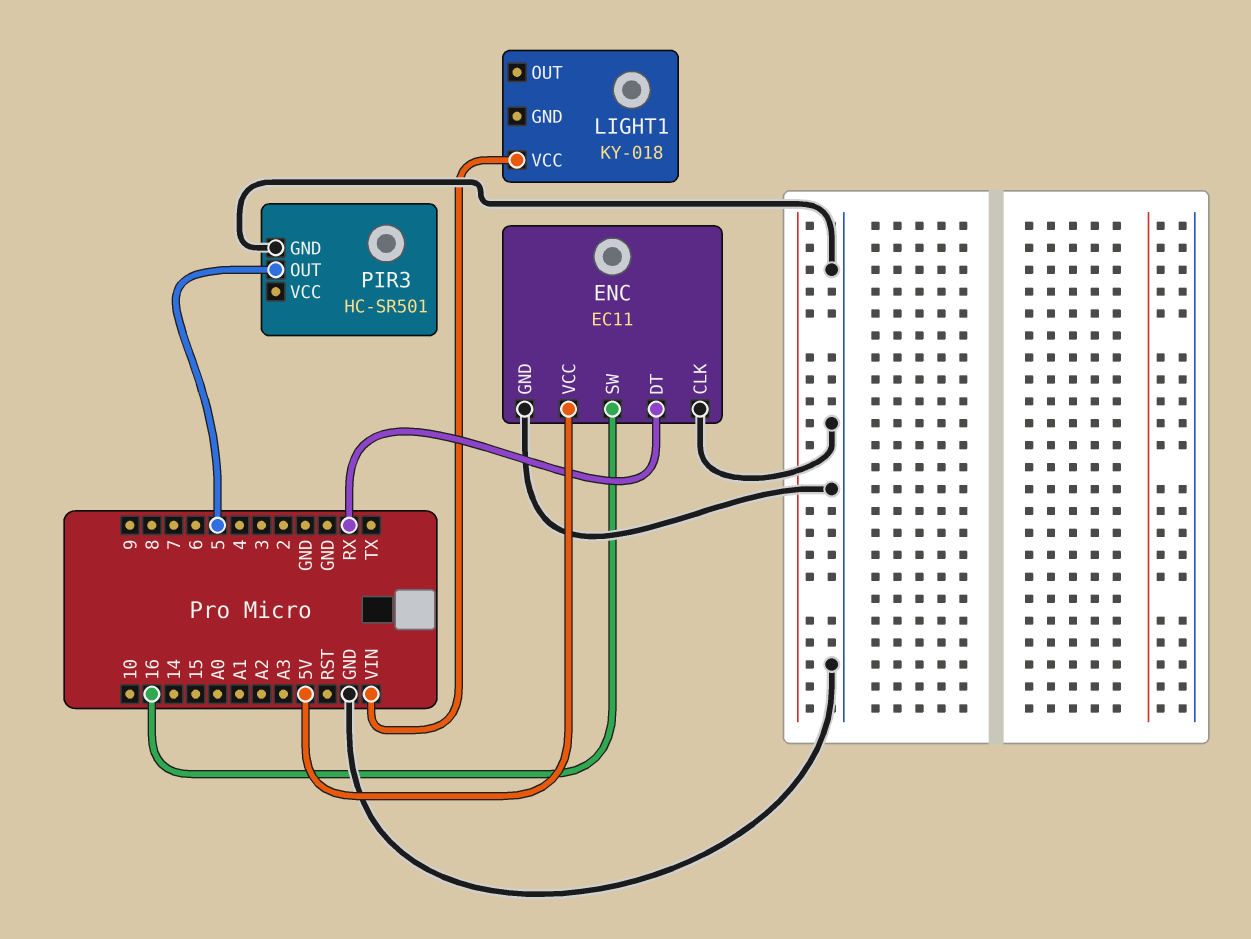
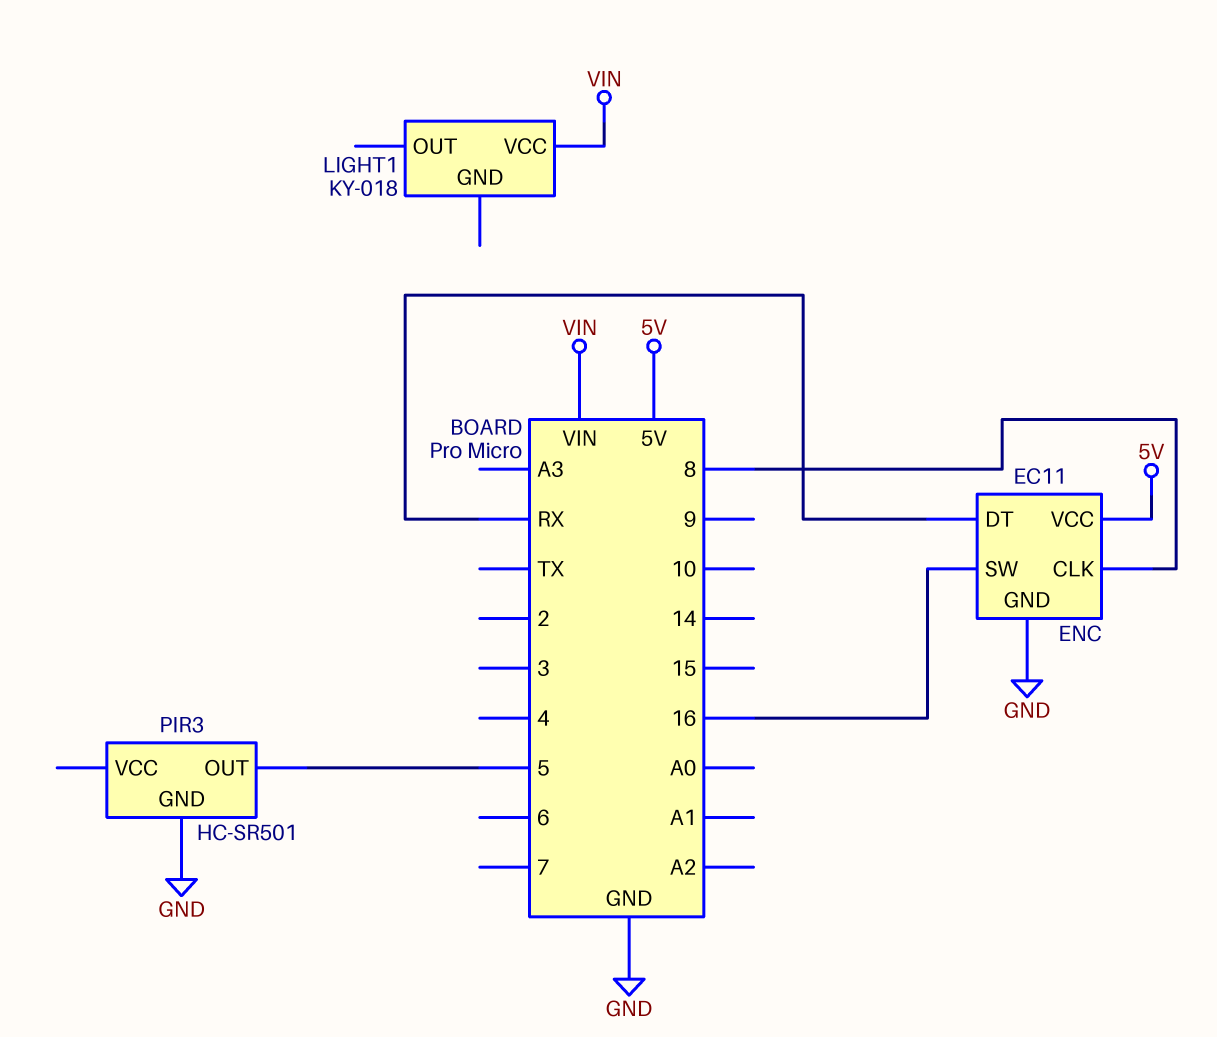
ENC pin CLK: GND -> 8

